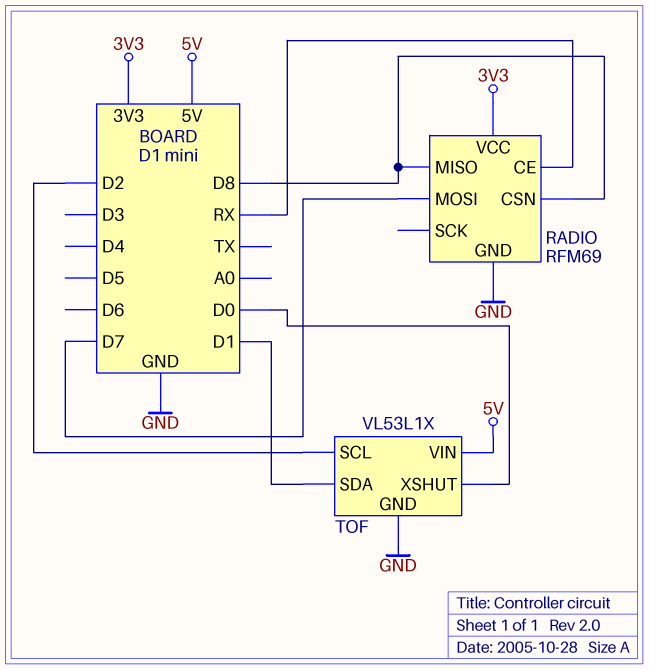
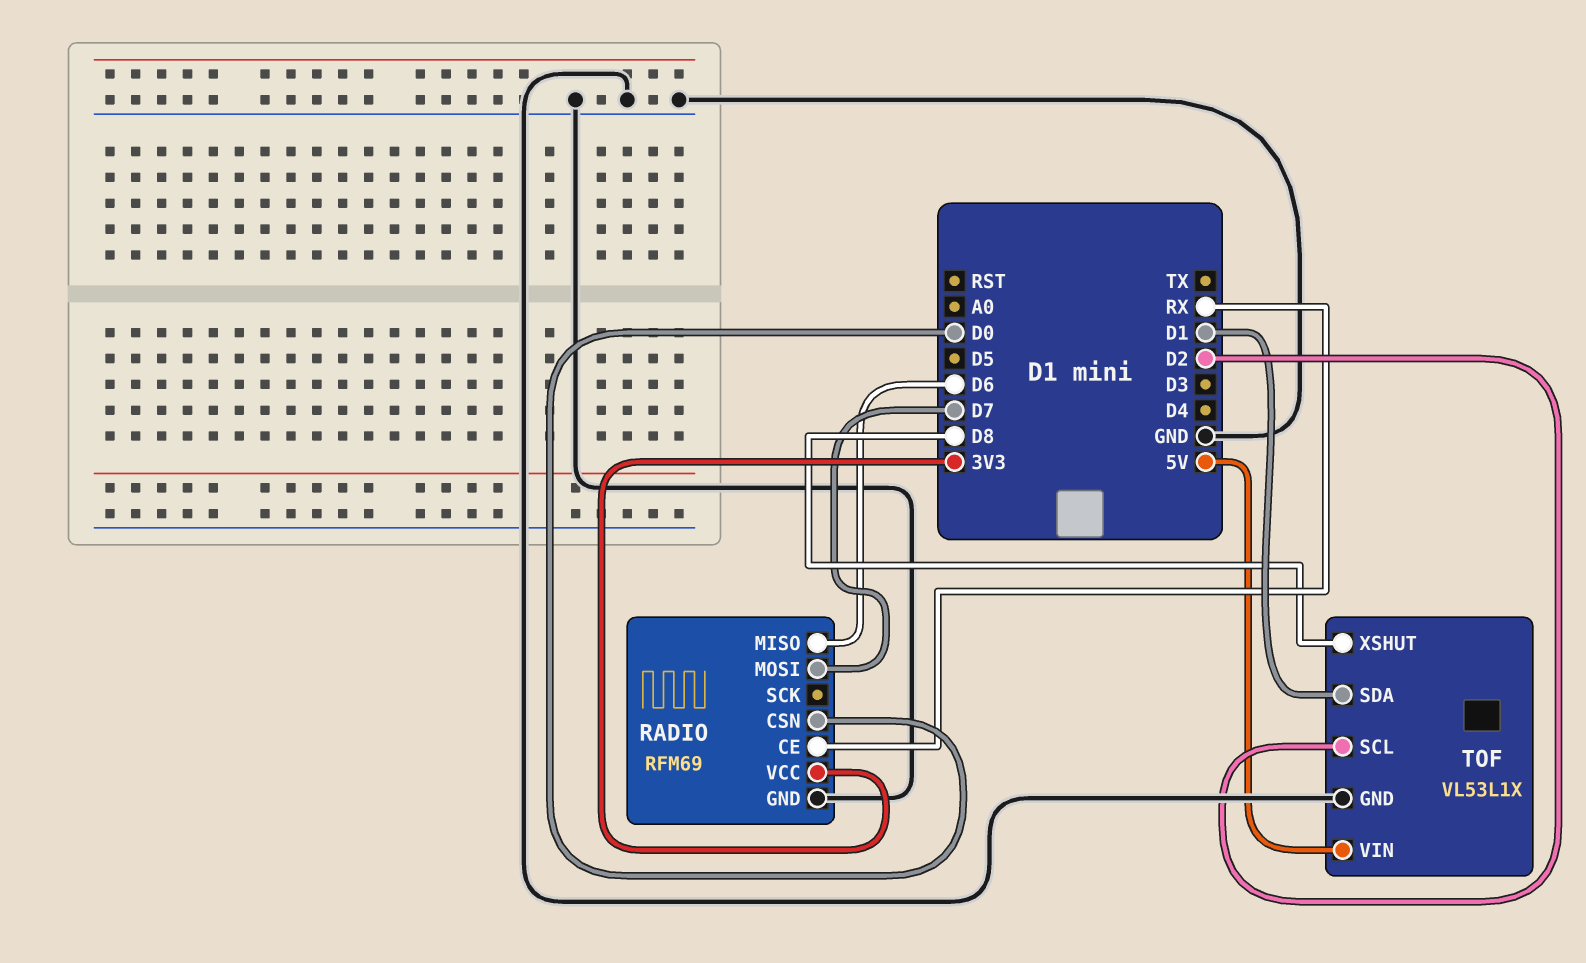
RADIO pin CSN: D8 -> D0
RADIO pin MISO: D8 -> D6
TOF pin XSHUT: D0 -> D8

